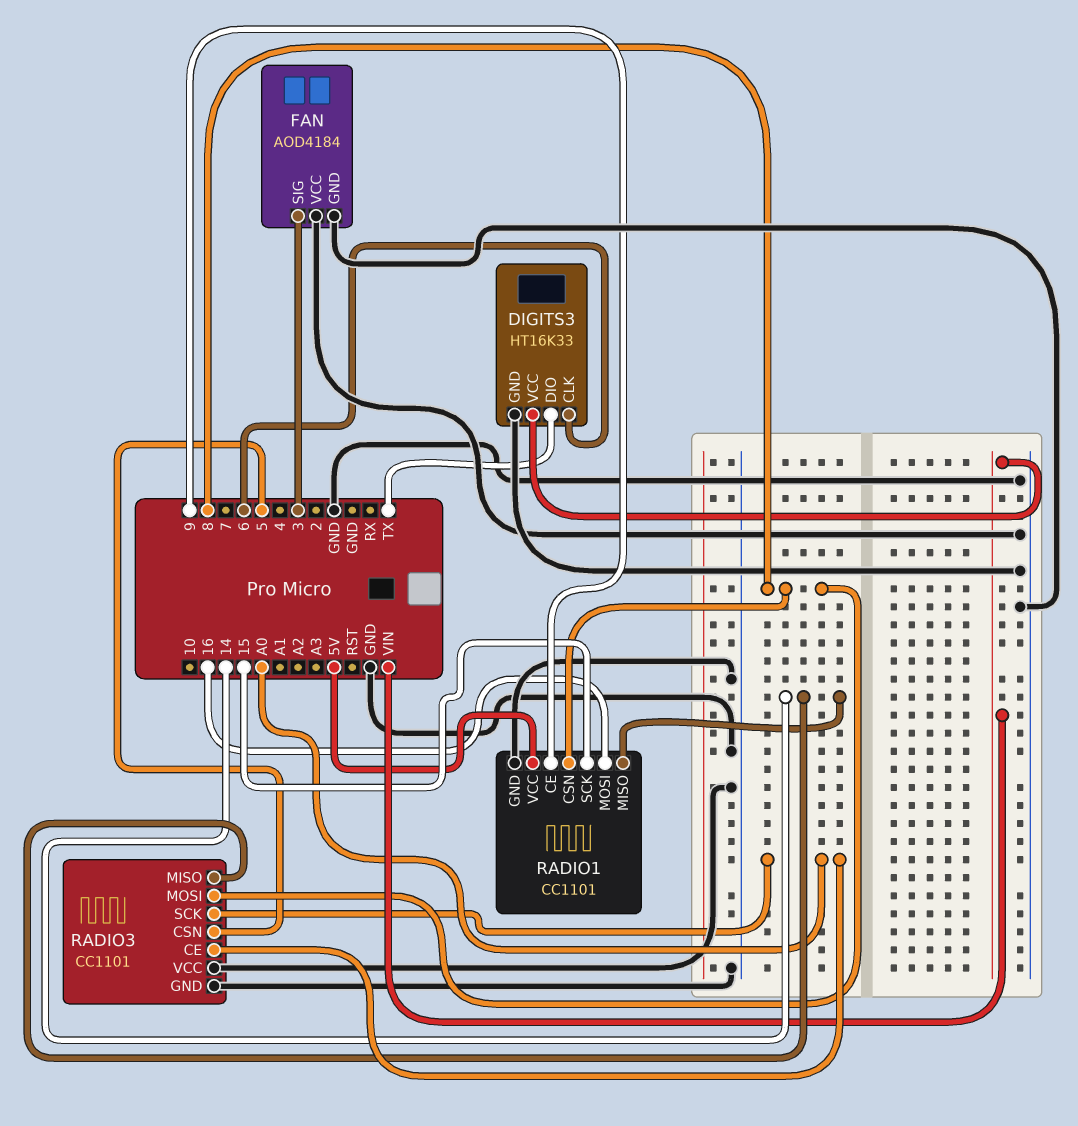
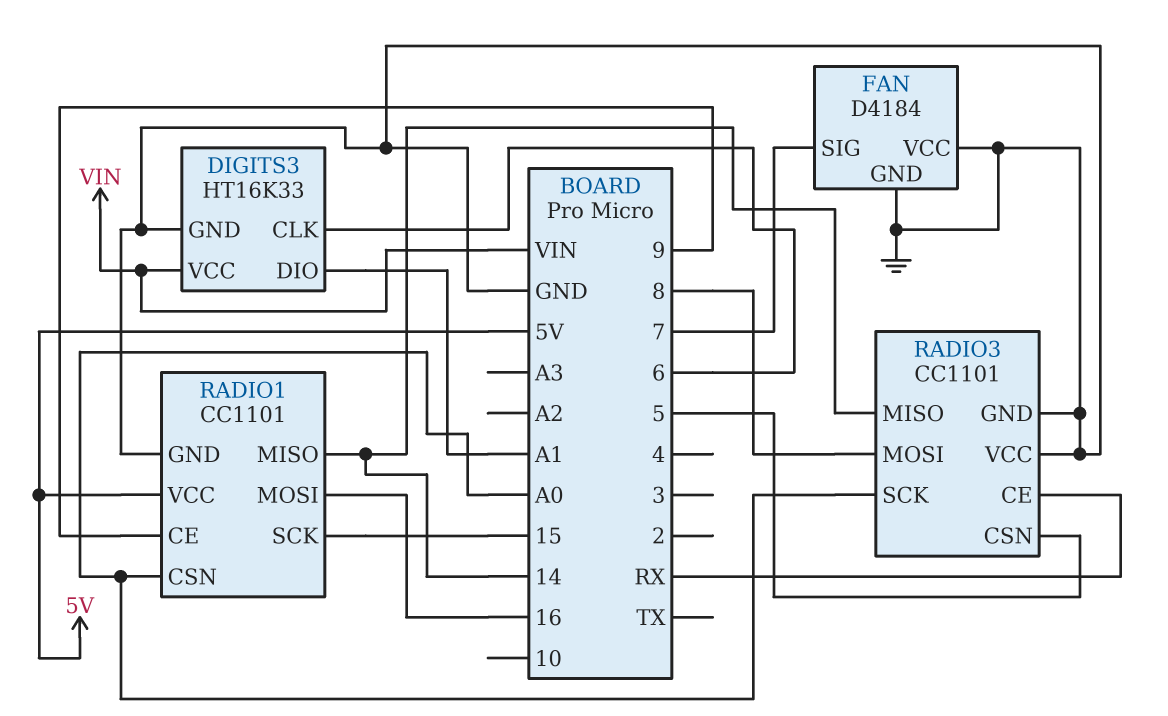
DIGITS3 pin DIO: TX -> A1
FAN: AOD4184 -> D4184
FAN pin SIG: 3 -> 7
RADIO1 pin CSN: 8 -> A0
RADIO3 pin CE: A0 -> RX

